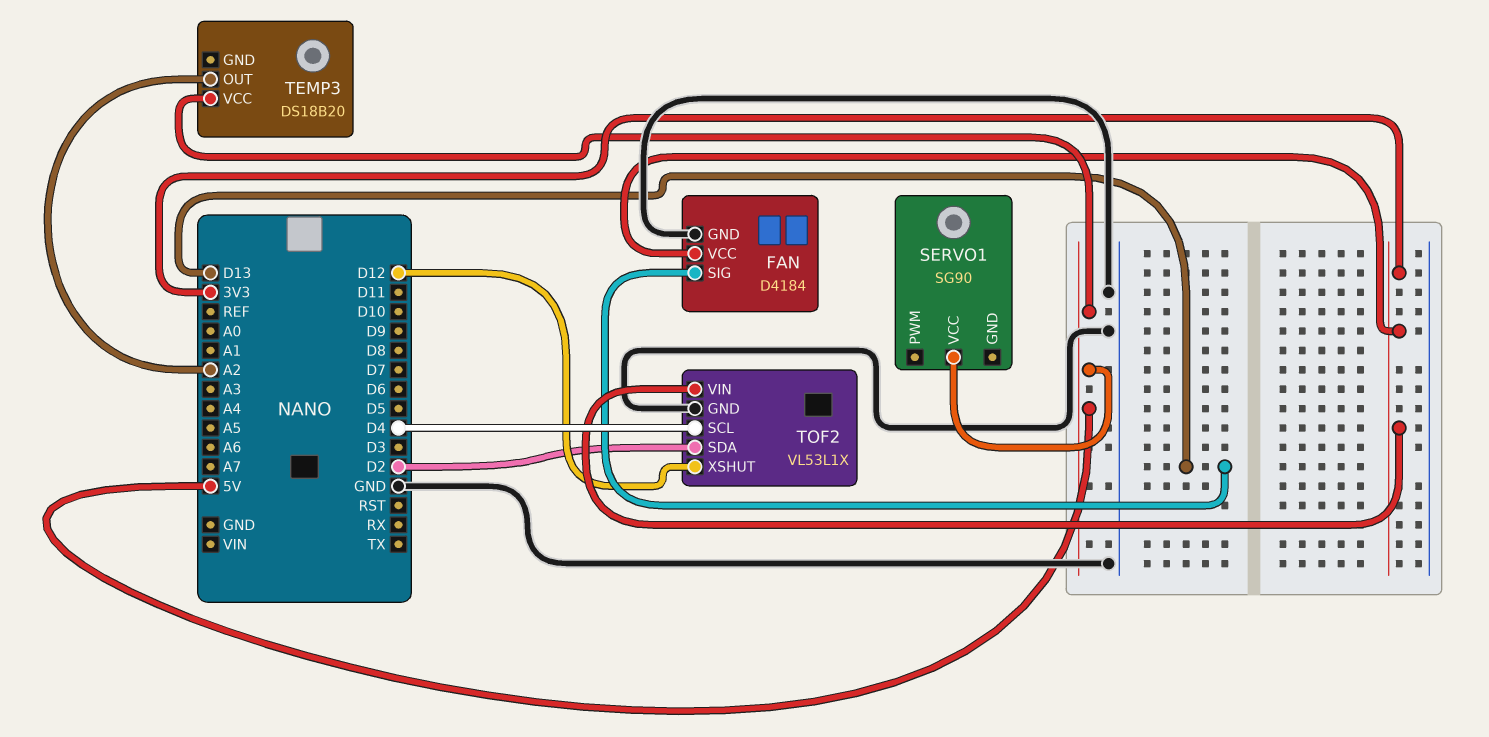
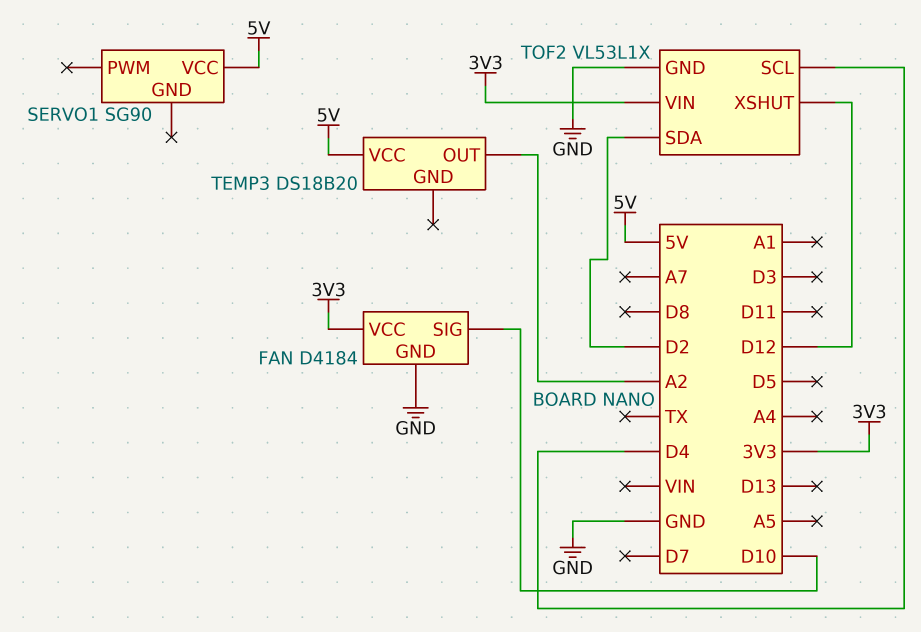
FAN pin SIG: D13 -> D10

